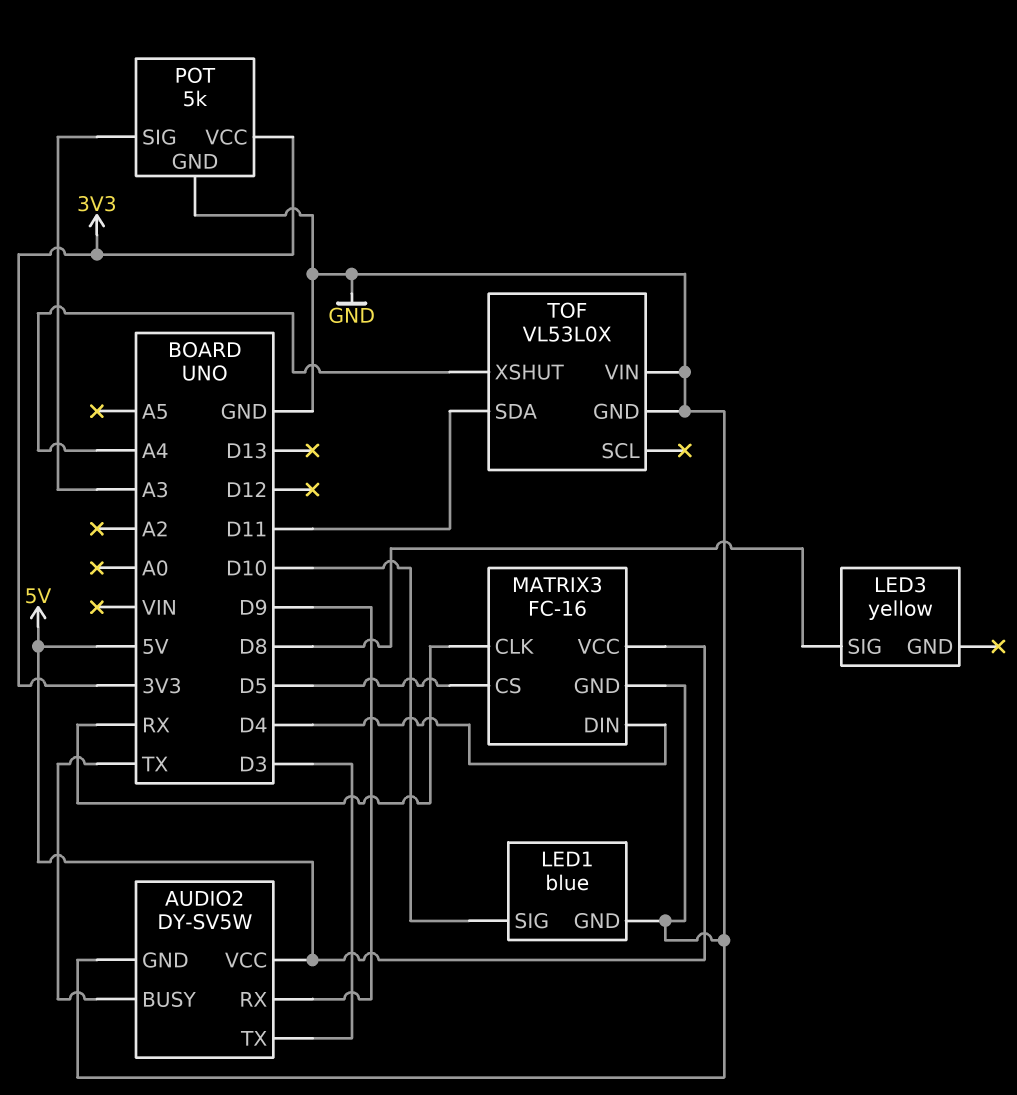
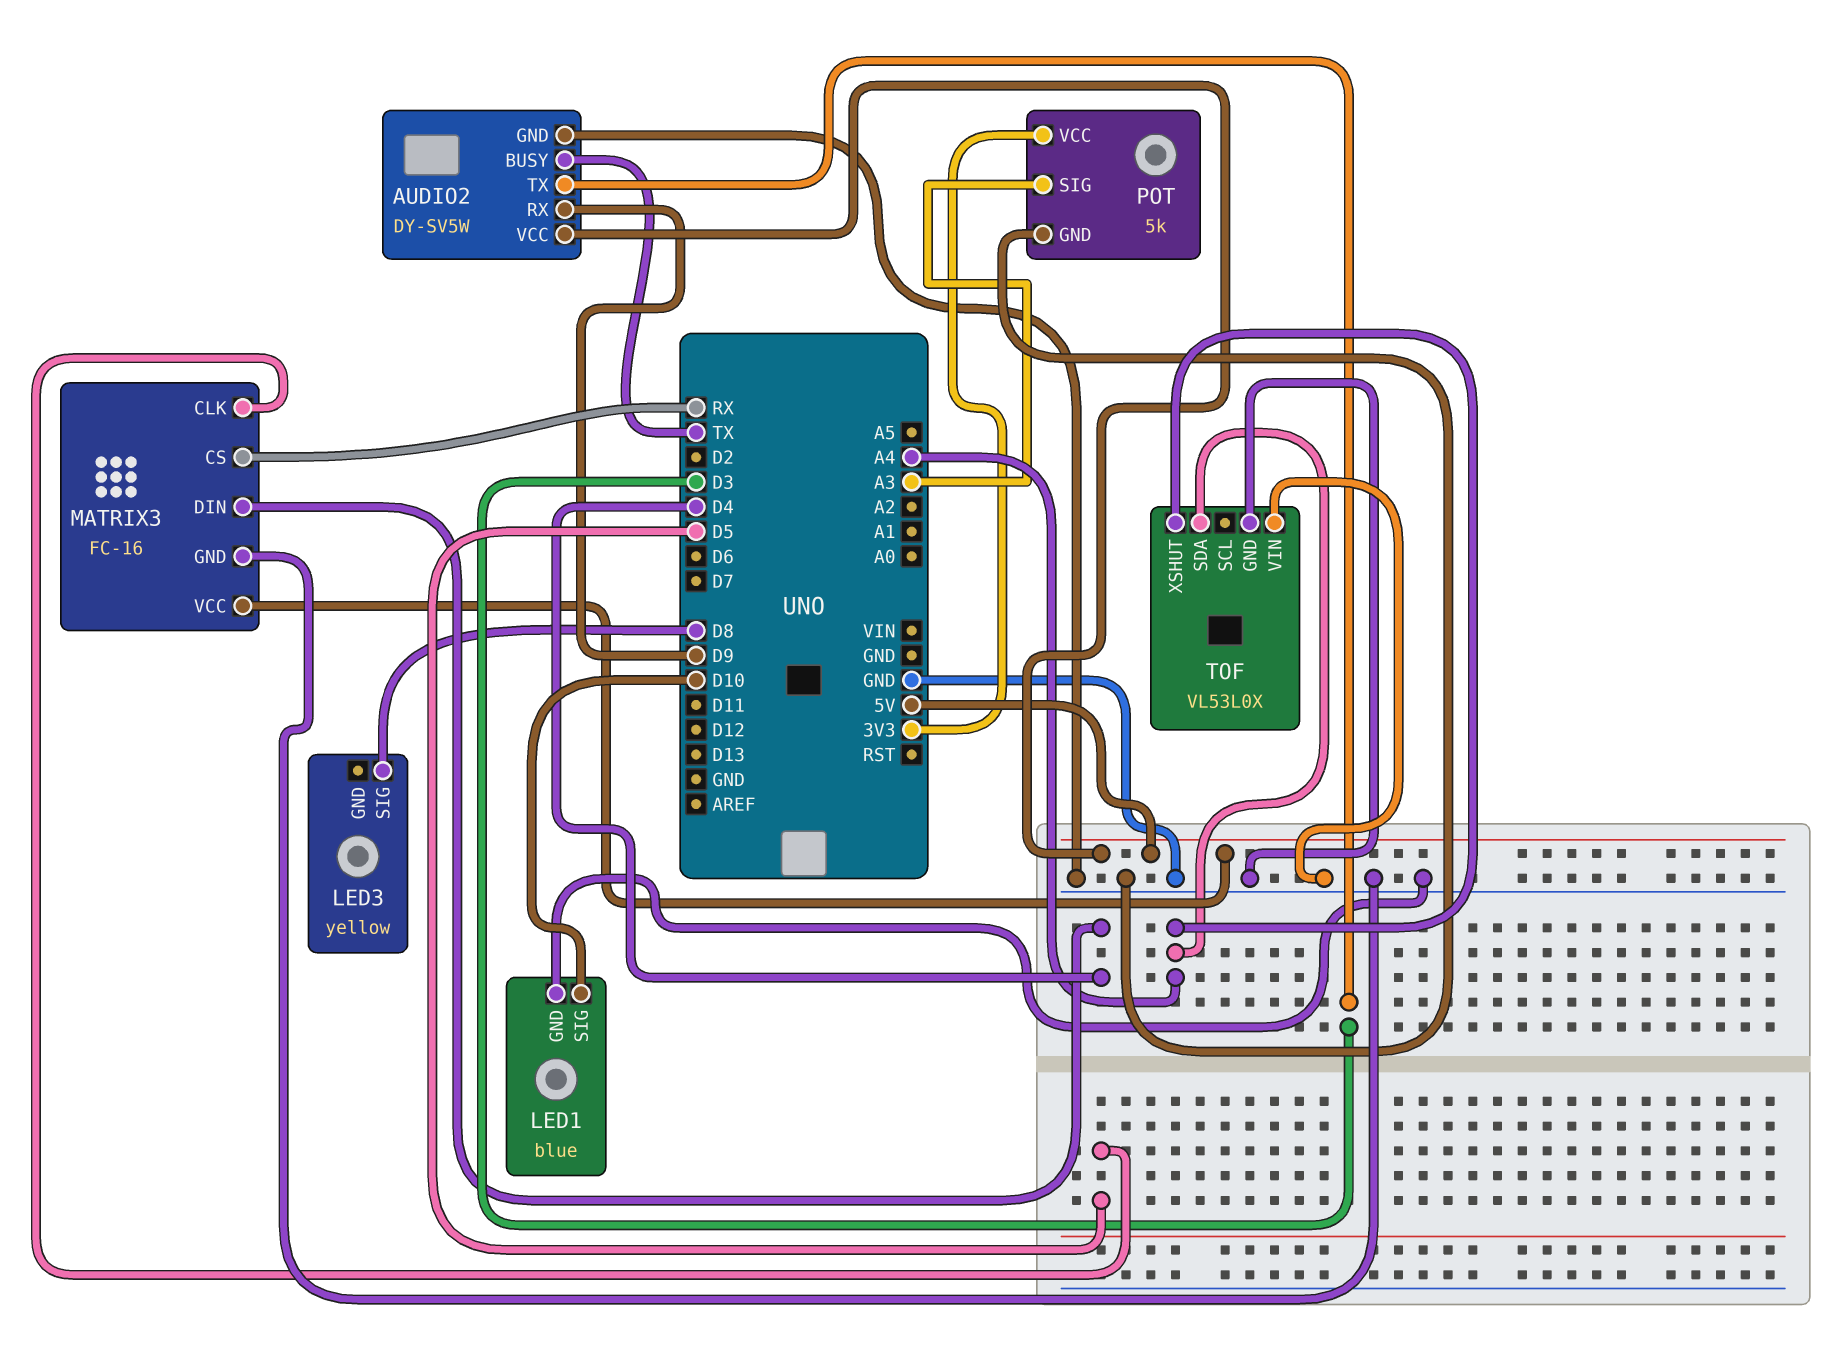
MATRIX3 pin CLK: RX -> D5
MATRIX3 pin CS: D5 -> RX
TOF pin SDA: D11 -> A4

